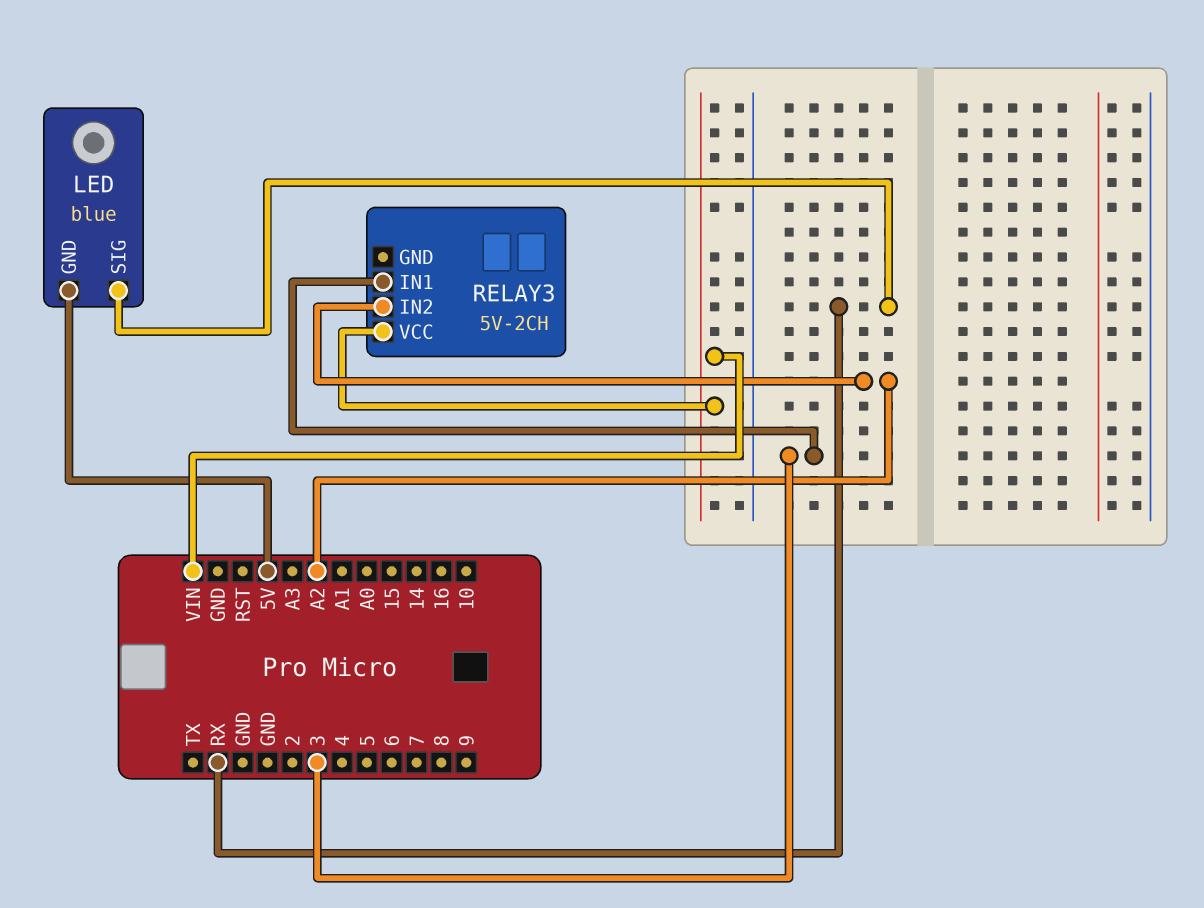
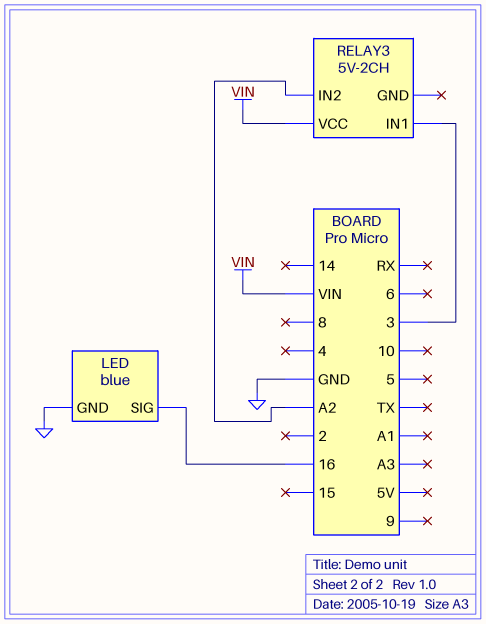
LED pin GND: 5V -> GND
LED pin SIG: RX -> 16

